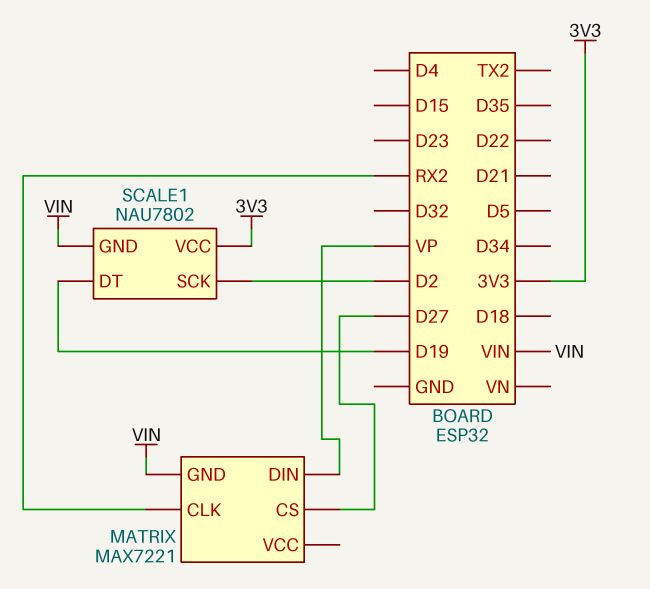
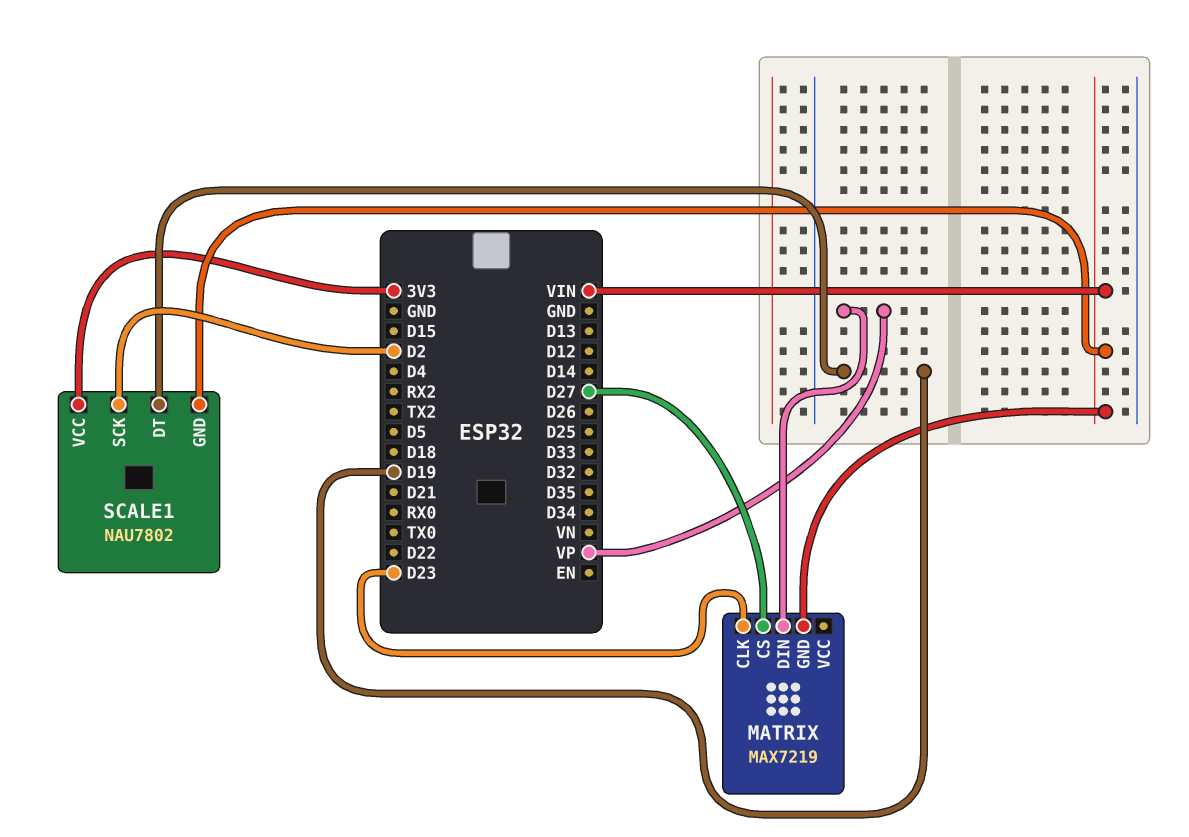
MATRIX: MAX7221 -> MAX7219
MATRIX pin CLK: RX2 -> D23

